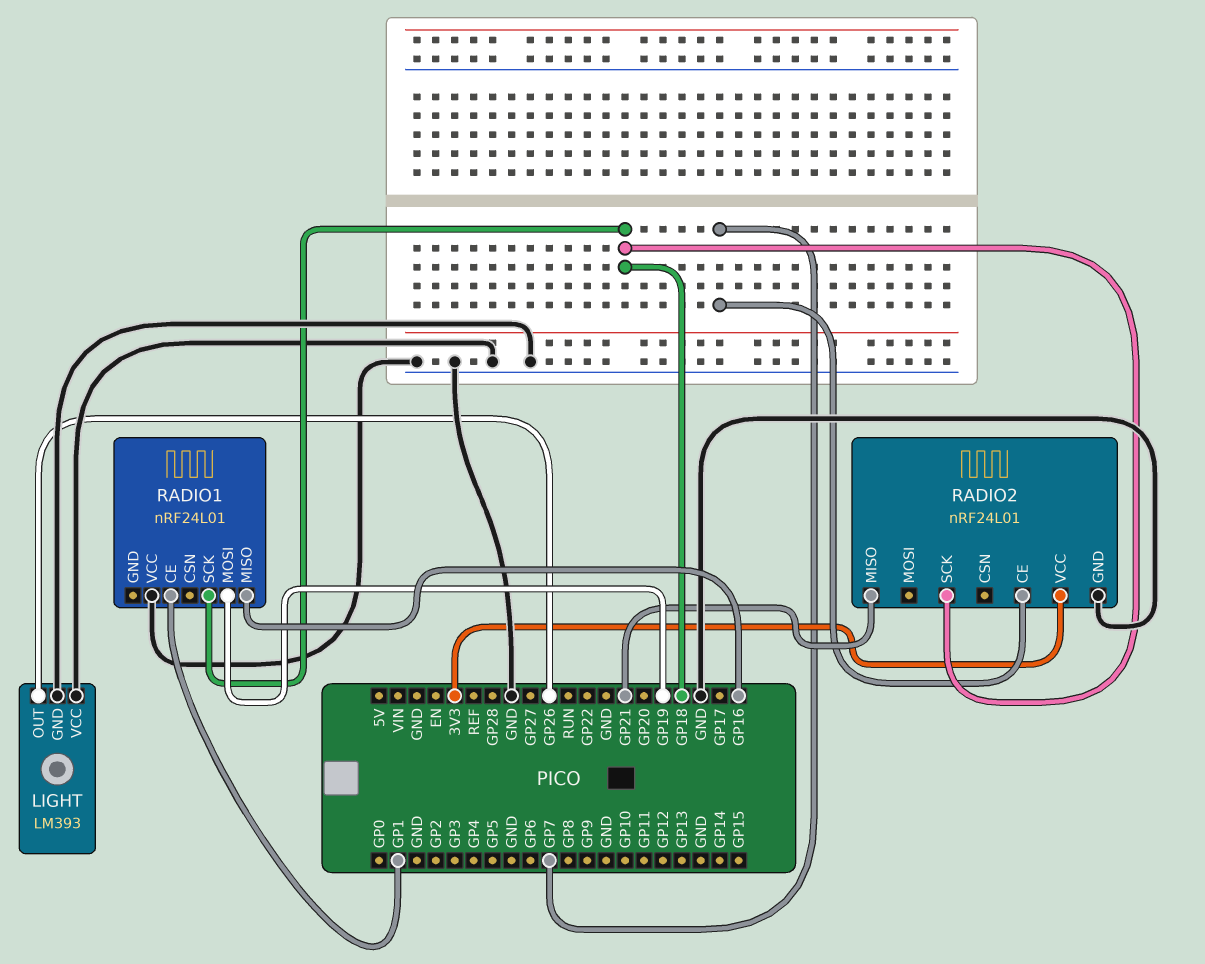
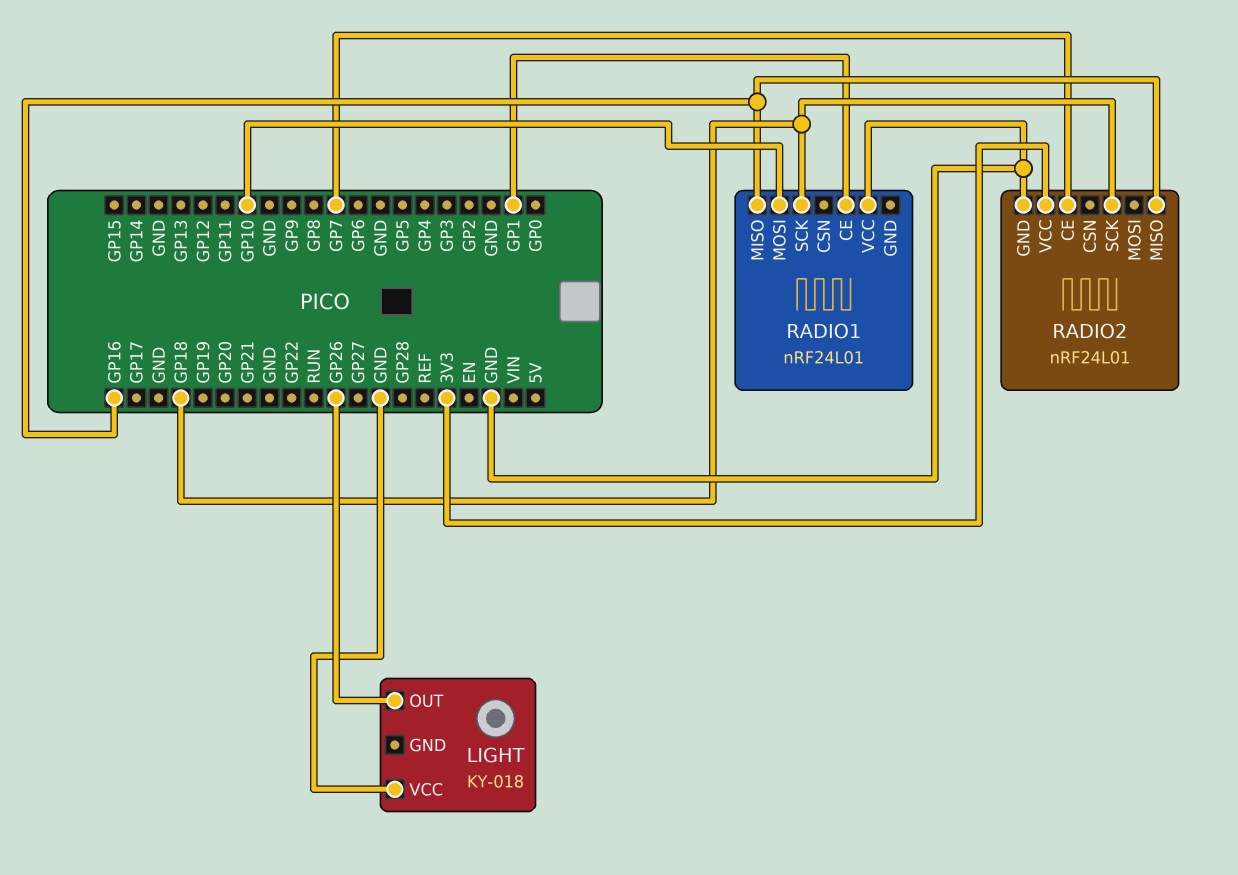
LIGHT: LM393 -> KY-018
LIGHT pin GND: GND -> none
RADIO1 pin MOSI: GP19 -> GP10
RADIO2 pin MISO: GP21 -> GP16

